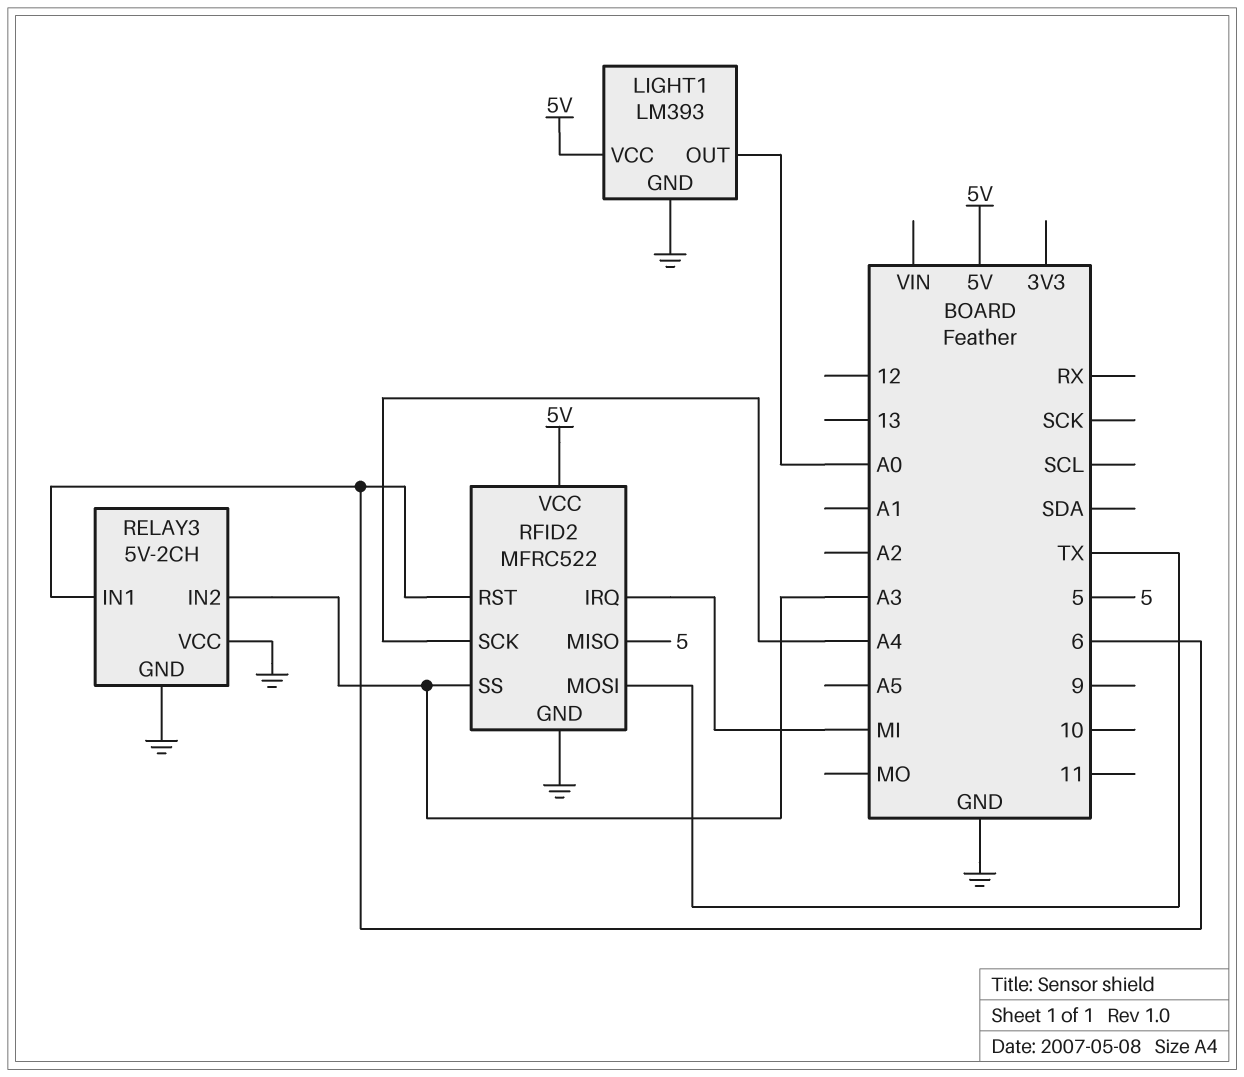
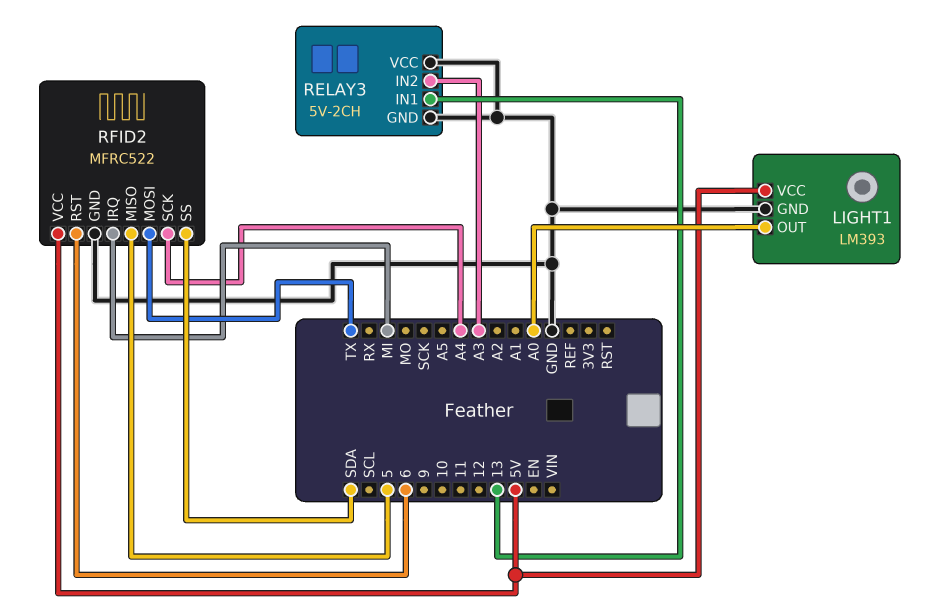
RELAY3 pin IN1: 6 -> 13
RFID2 pin SS: A3 -> SDA

